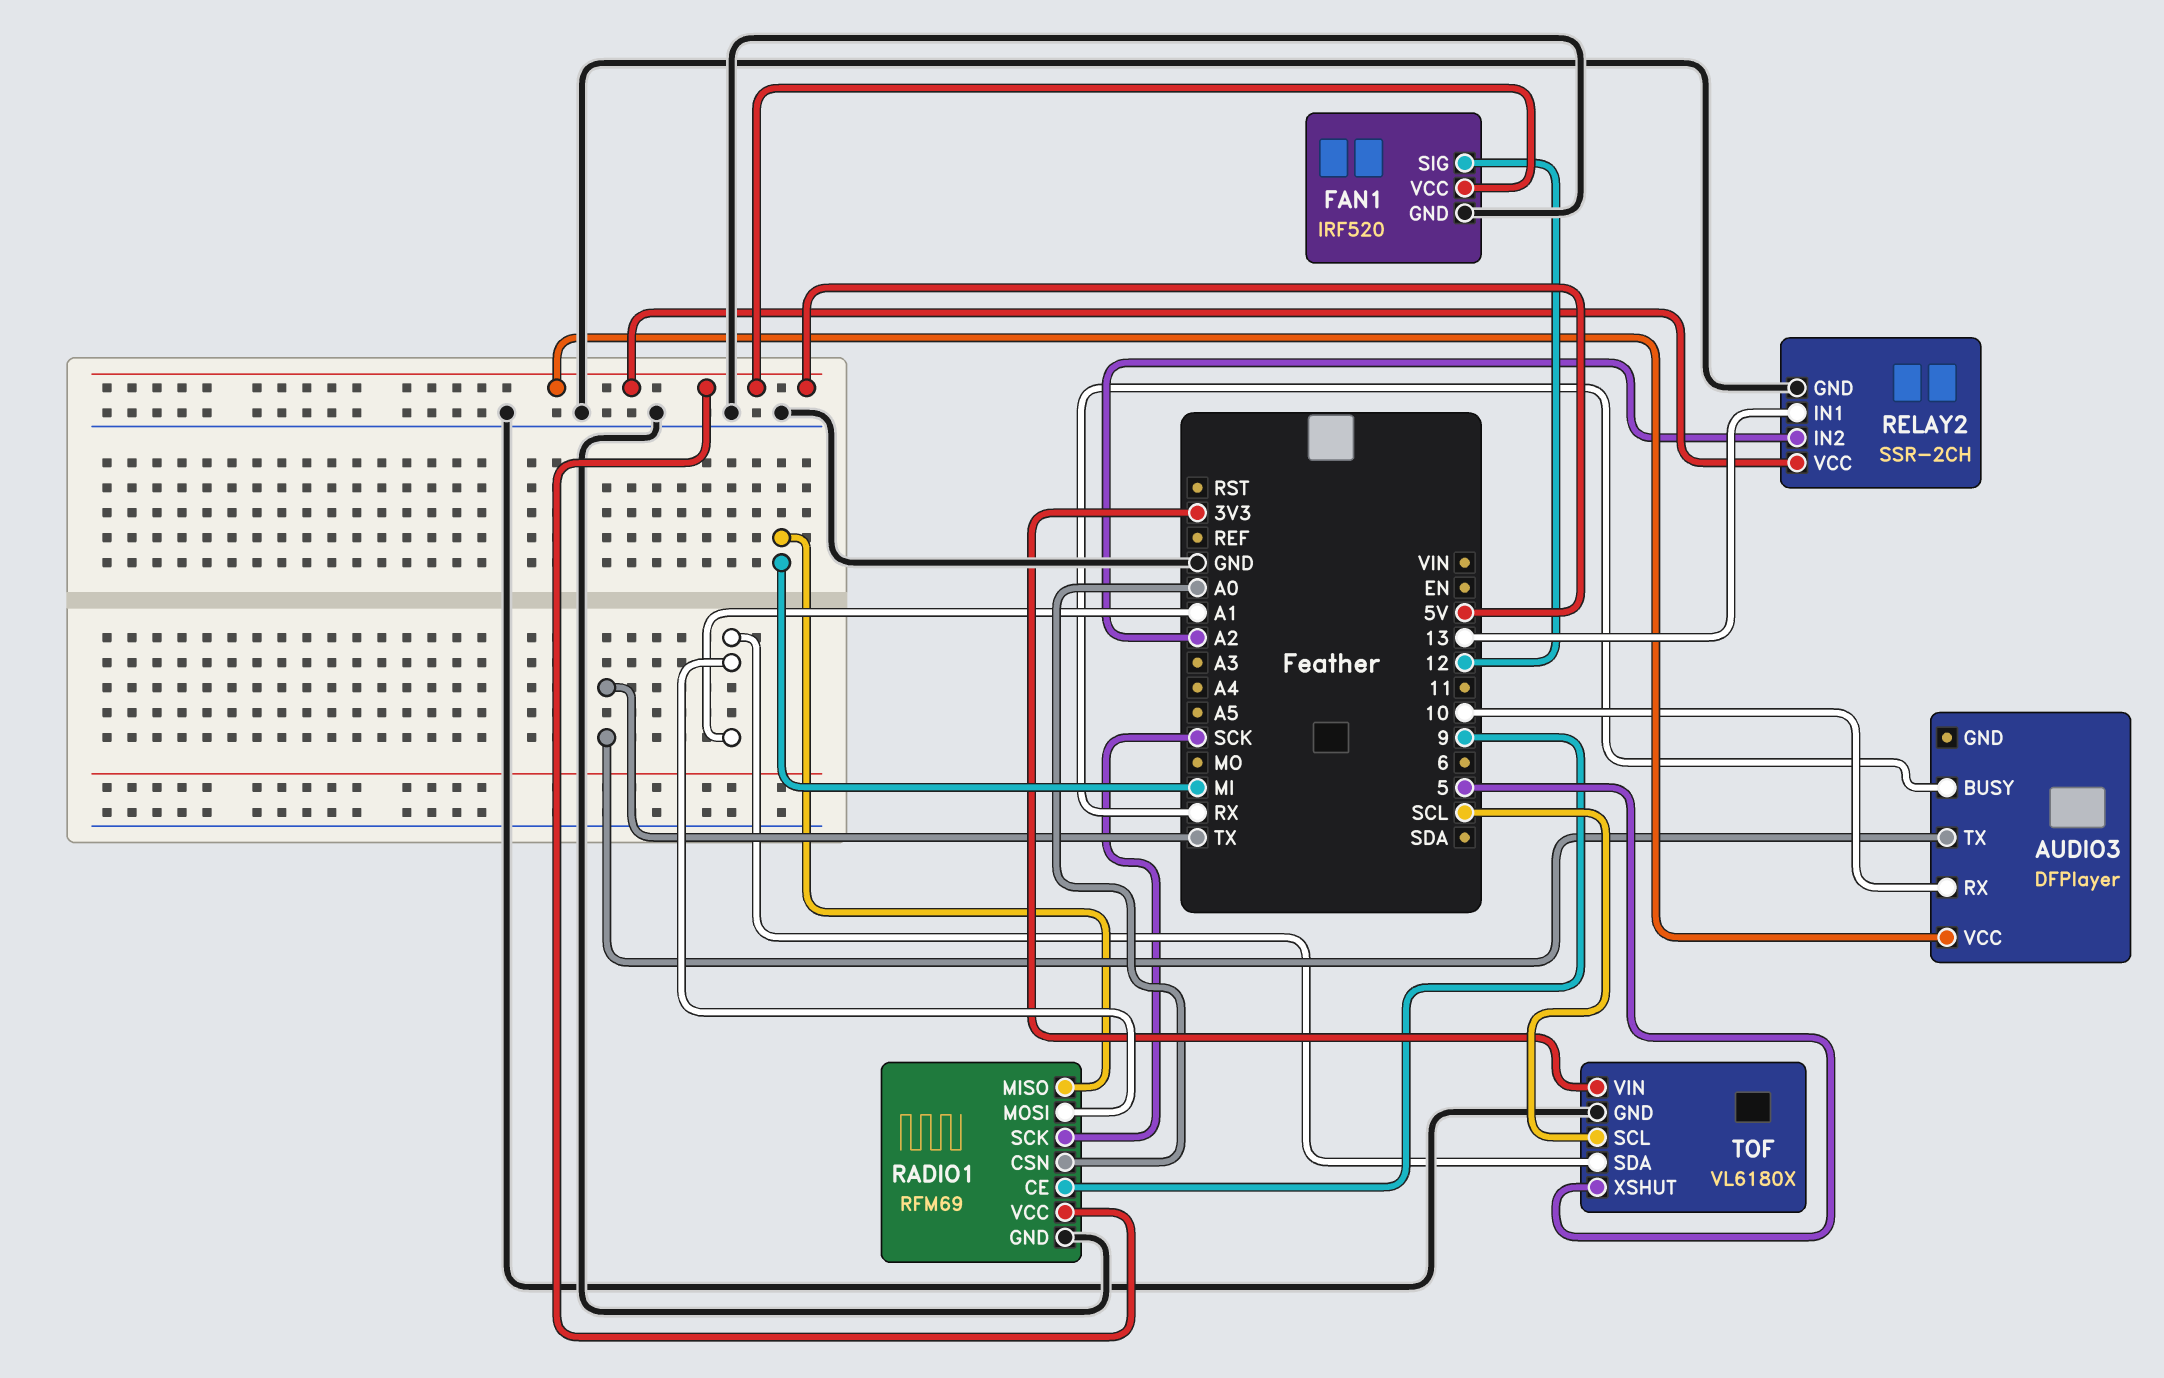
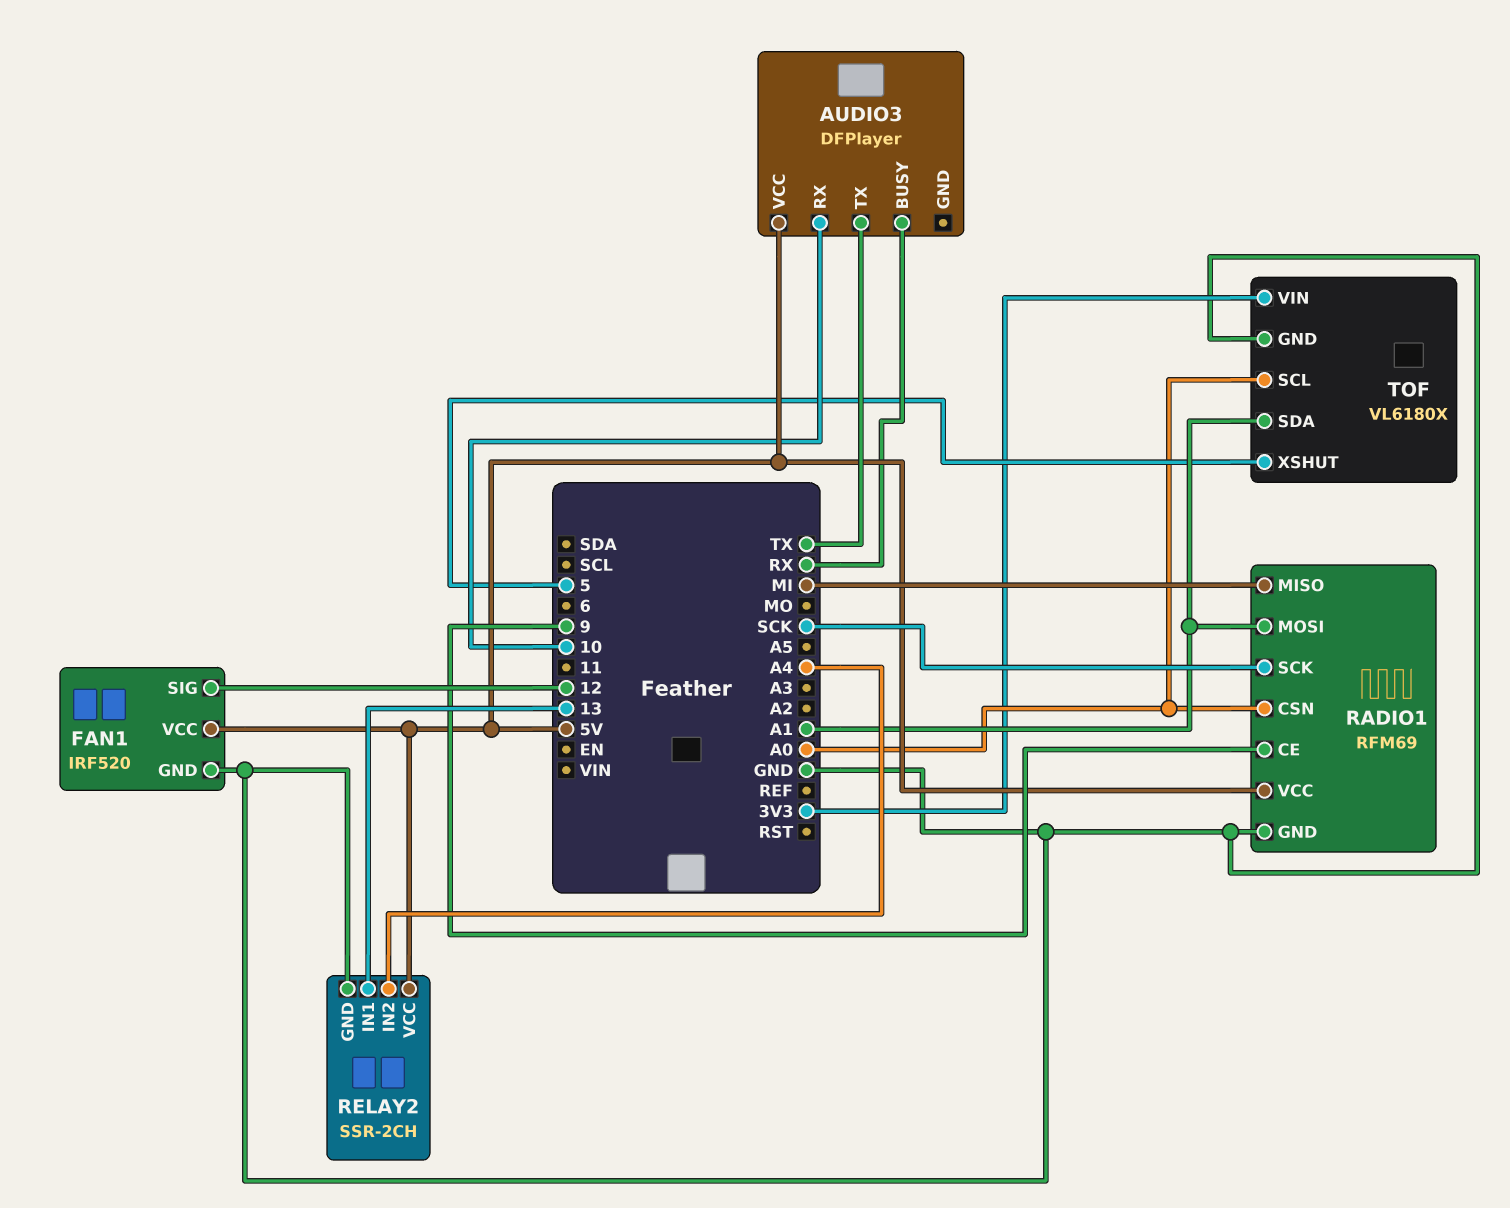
RELAY2 pin IN2: A2 -> A4
TOF pin SCL: SCL -> A0

